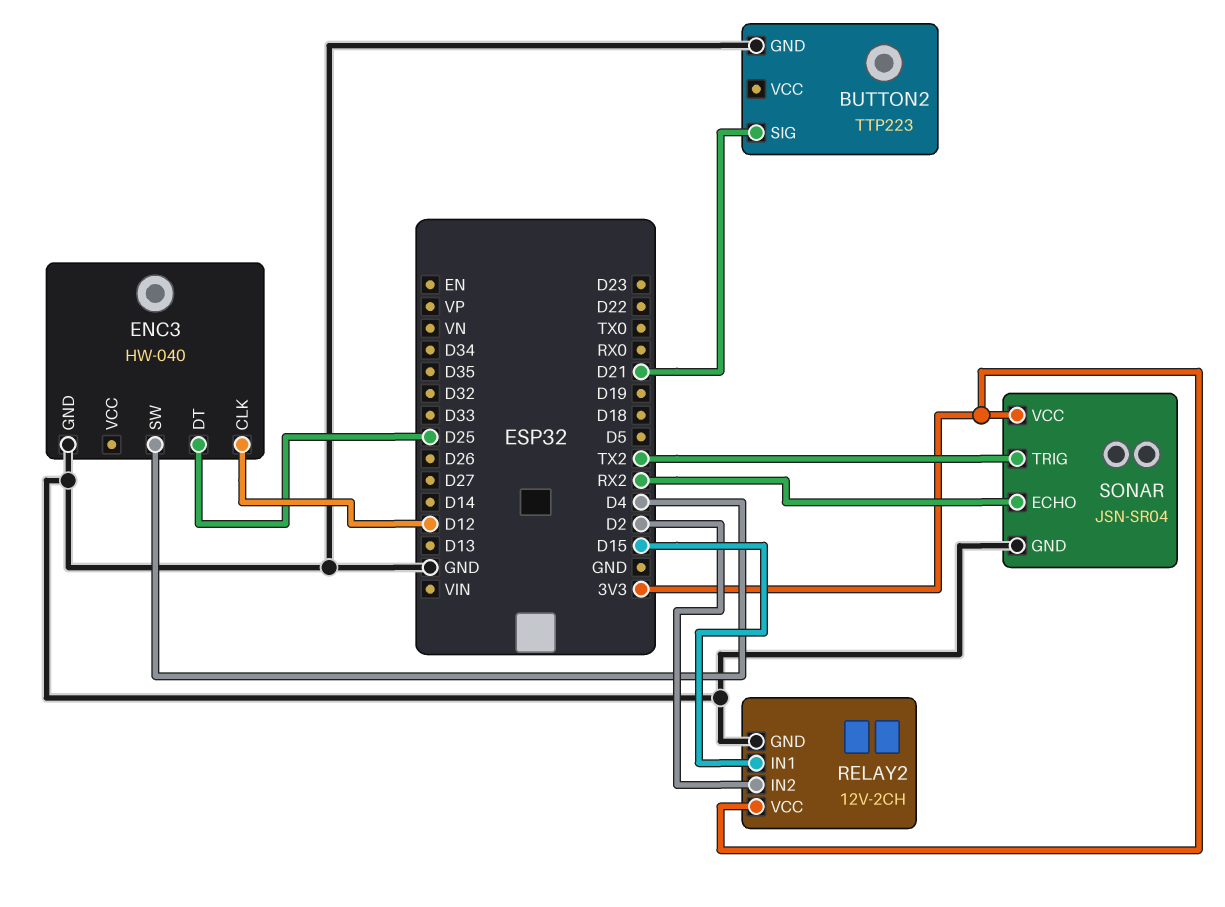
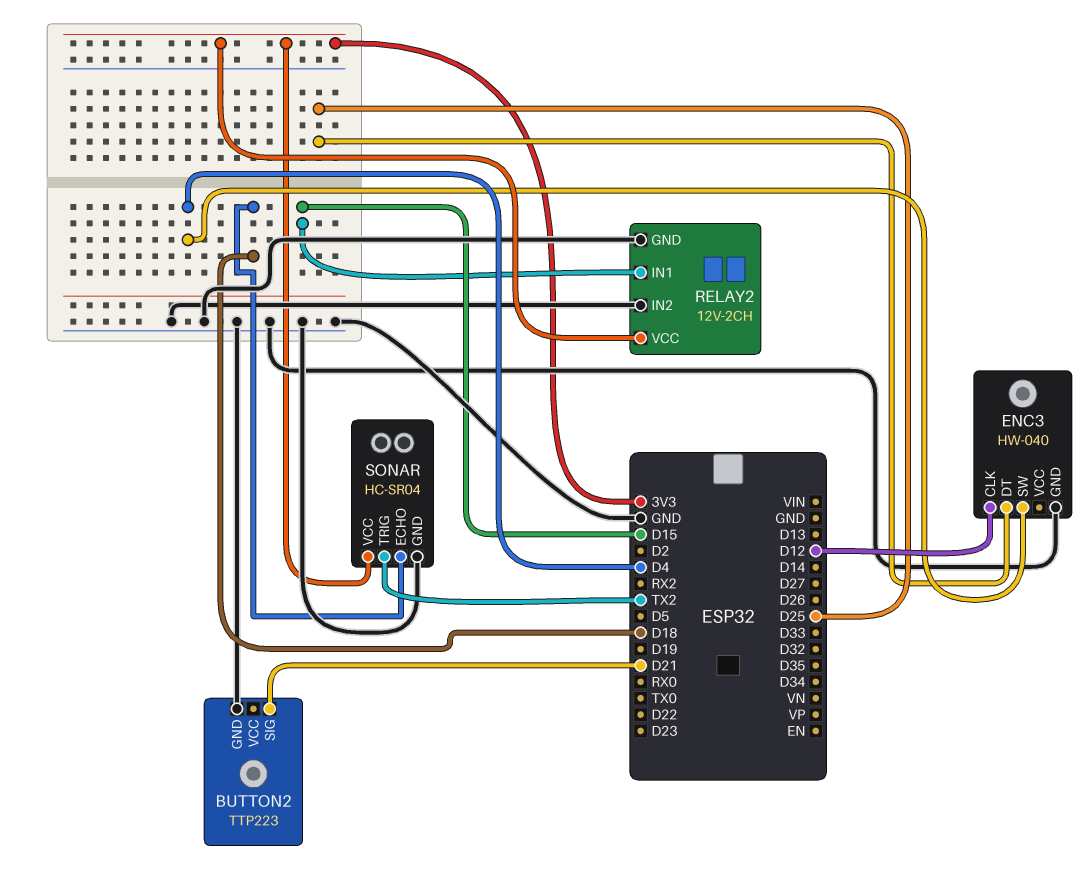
RELAY2 pin IN2: D2 -> GND
SONAR: JSN-SR04 -> HC-SR04
SONAR pin ECHO: RX2 -> D18

